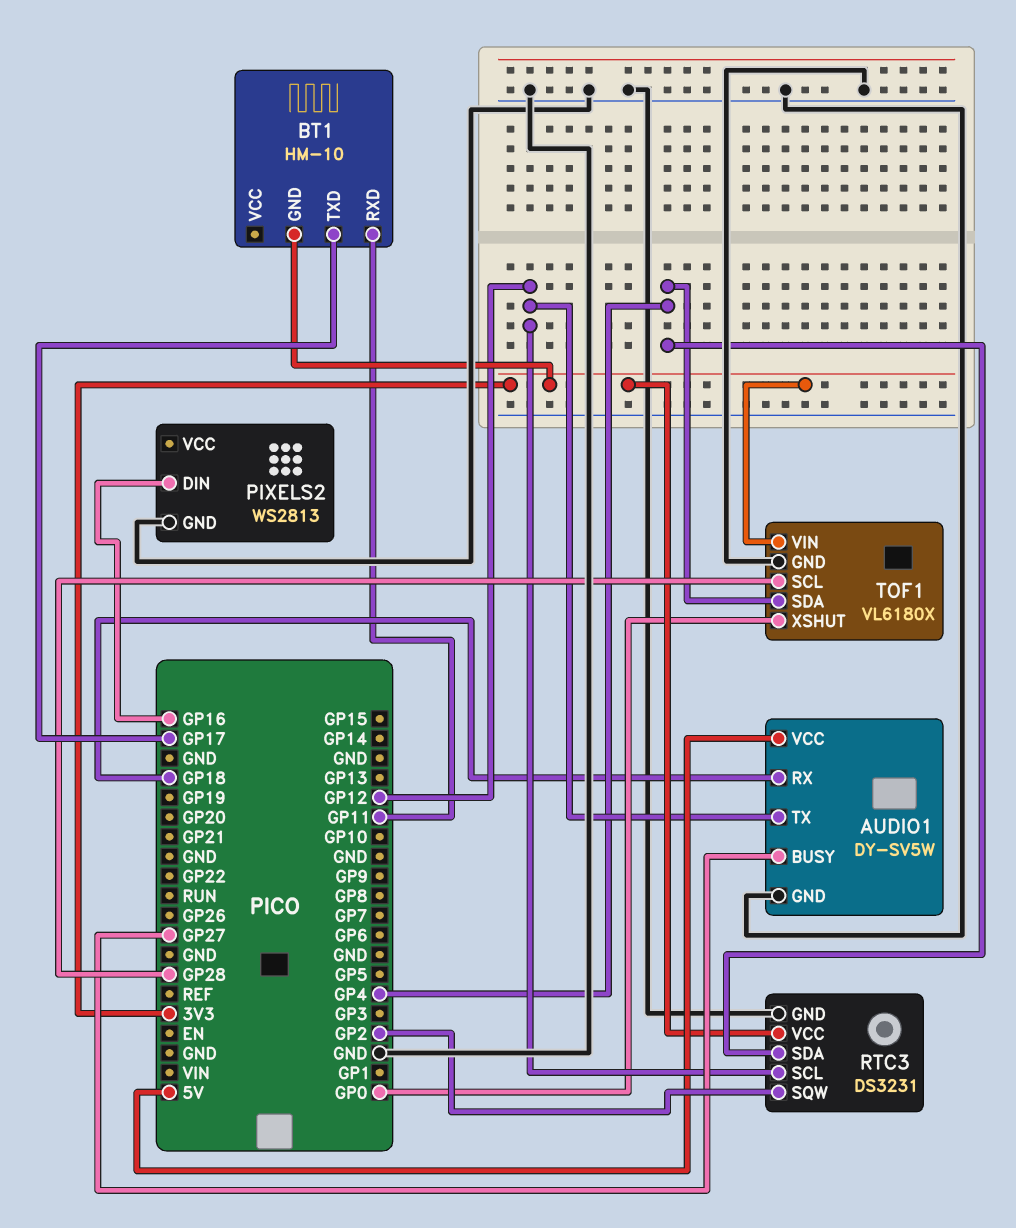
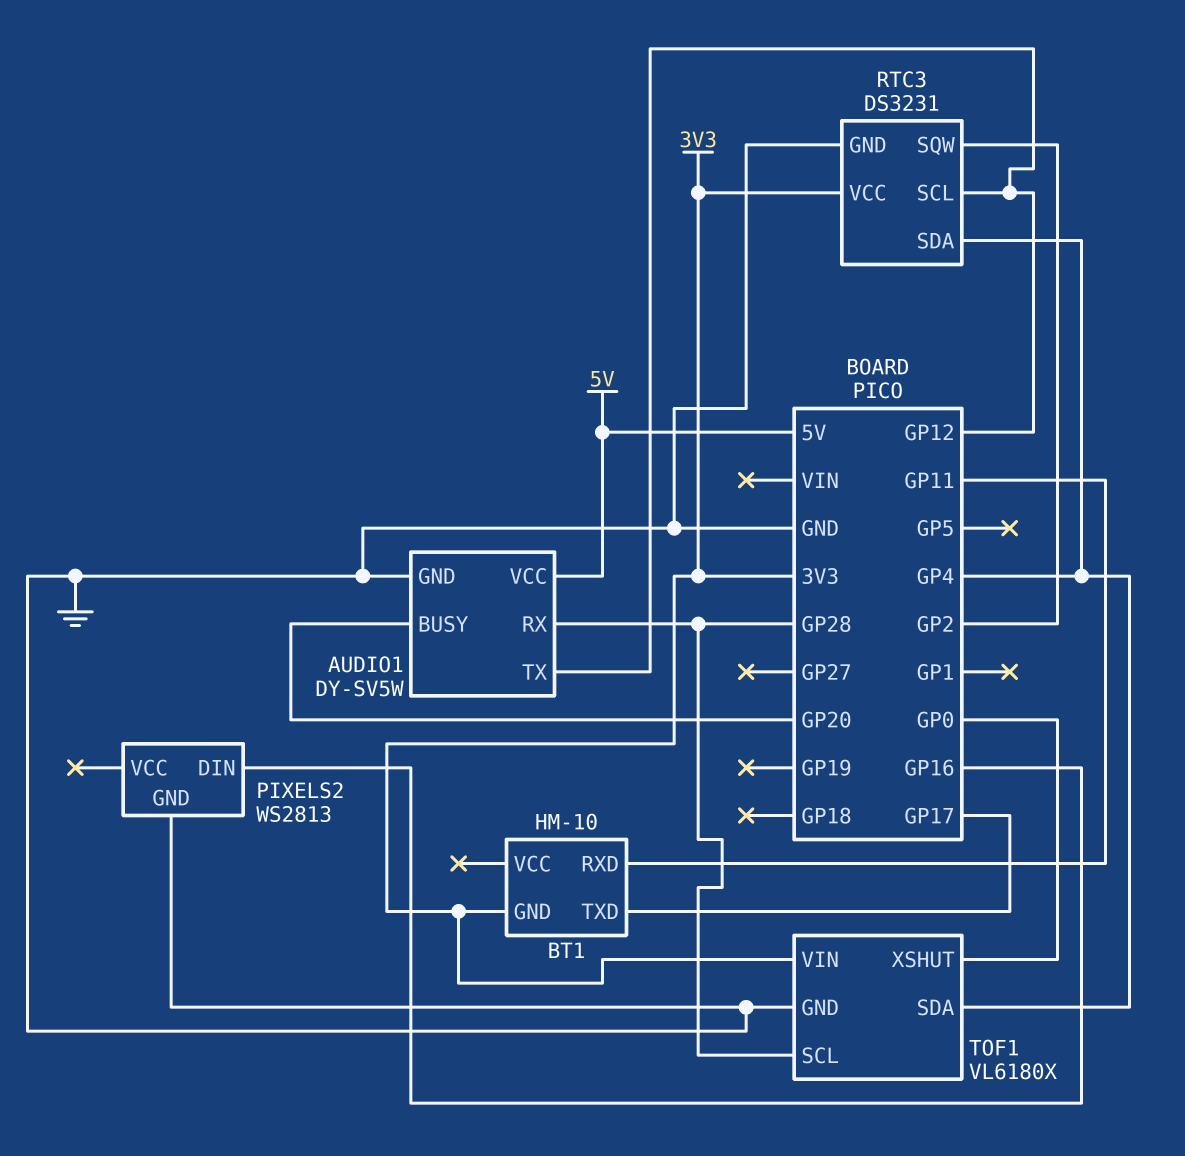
AUDIO1 pin BUSY: GP27 -> GP20
AUDIO1 pin RX: GP18 -> GP28

